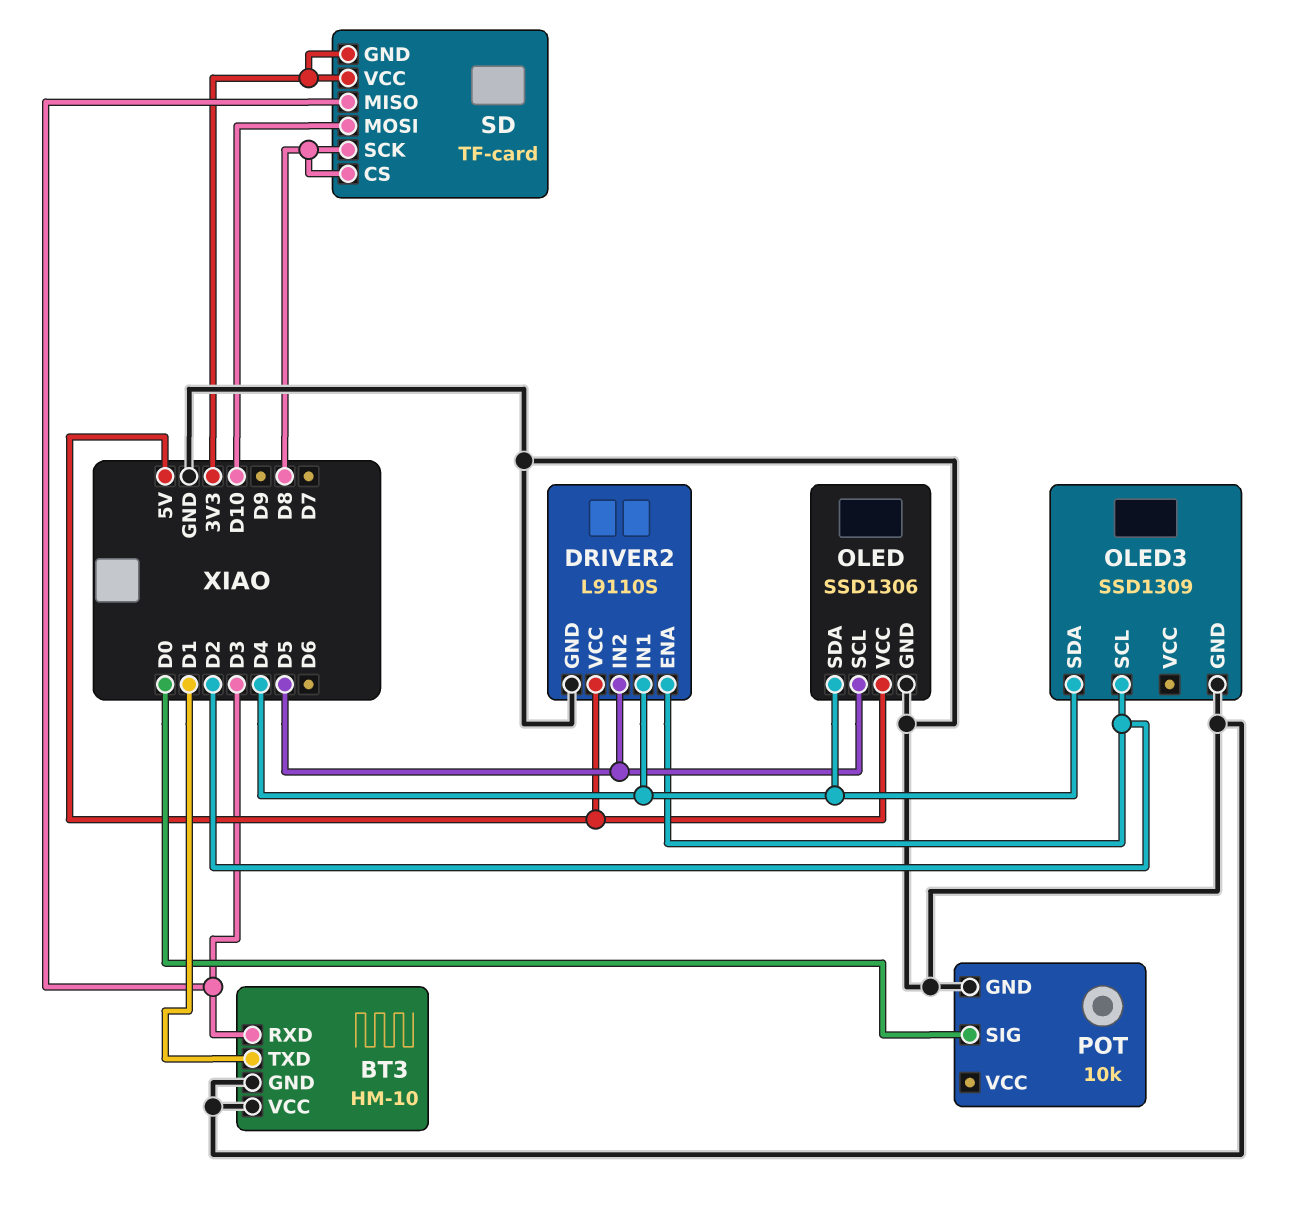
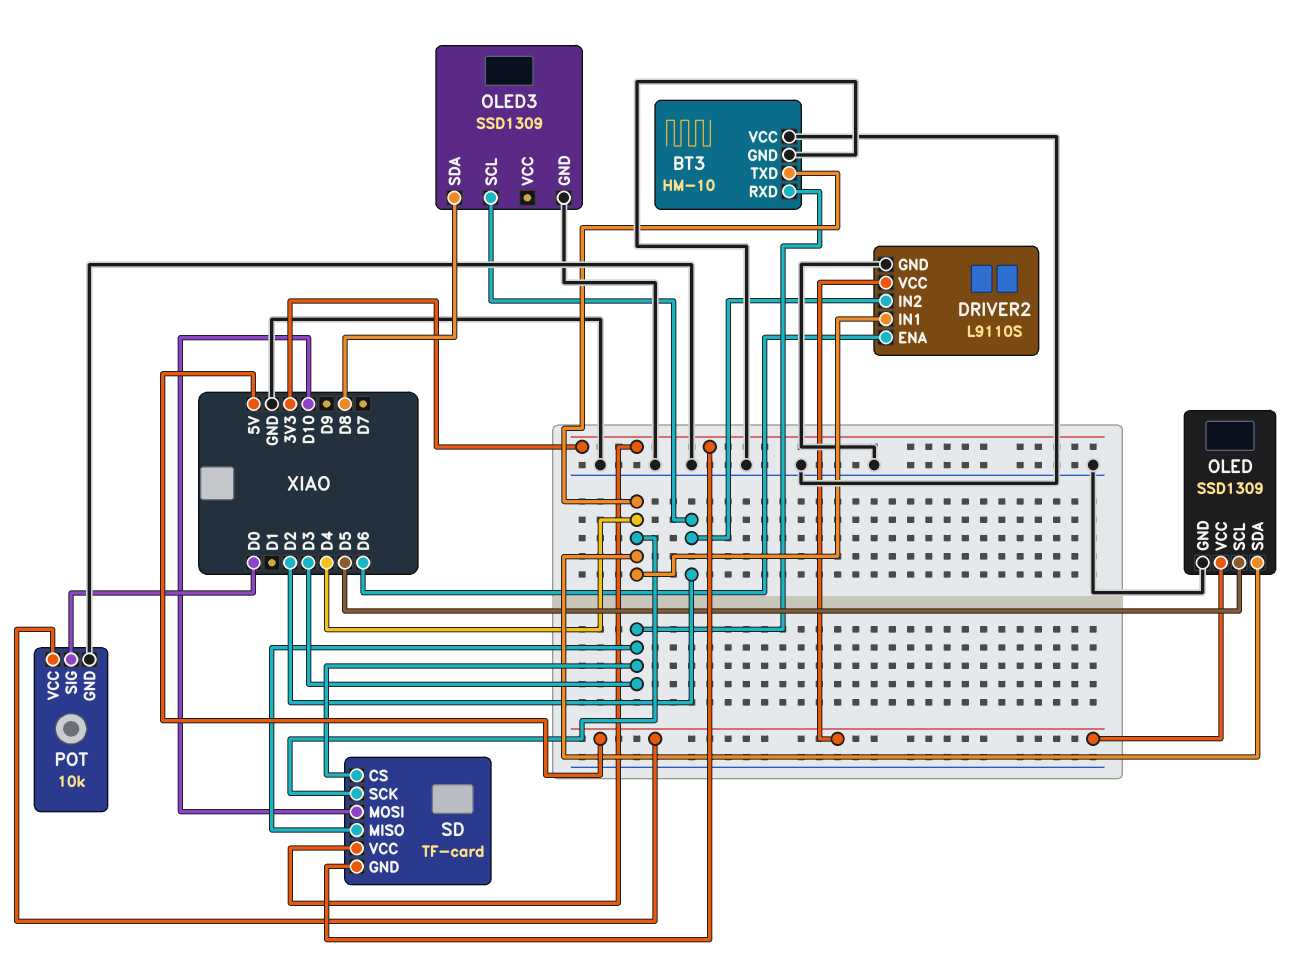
BT3 pin TXD: D1 -> D4
DRIVER2 pin ENA: D2 -> D6
DRIVER2 pin IN2: D5 -> D2
OLED: SSD1306 -> SSD1309
OLED3 pin SDA: D4 -> D8
POT pin VCC: none -> 5V
SD pin CS: D8 -> D3
SD pin SCK: D8 -> D4

